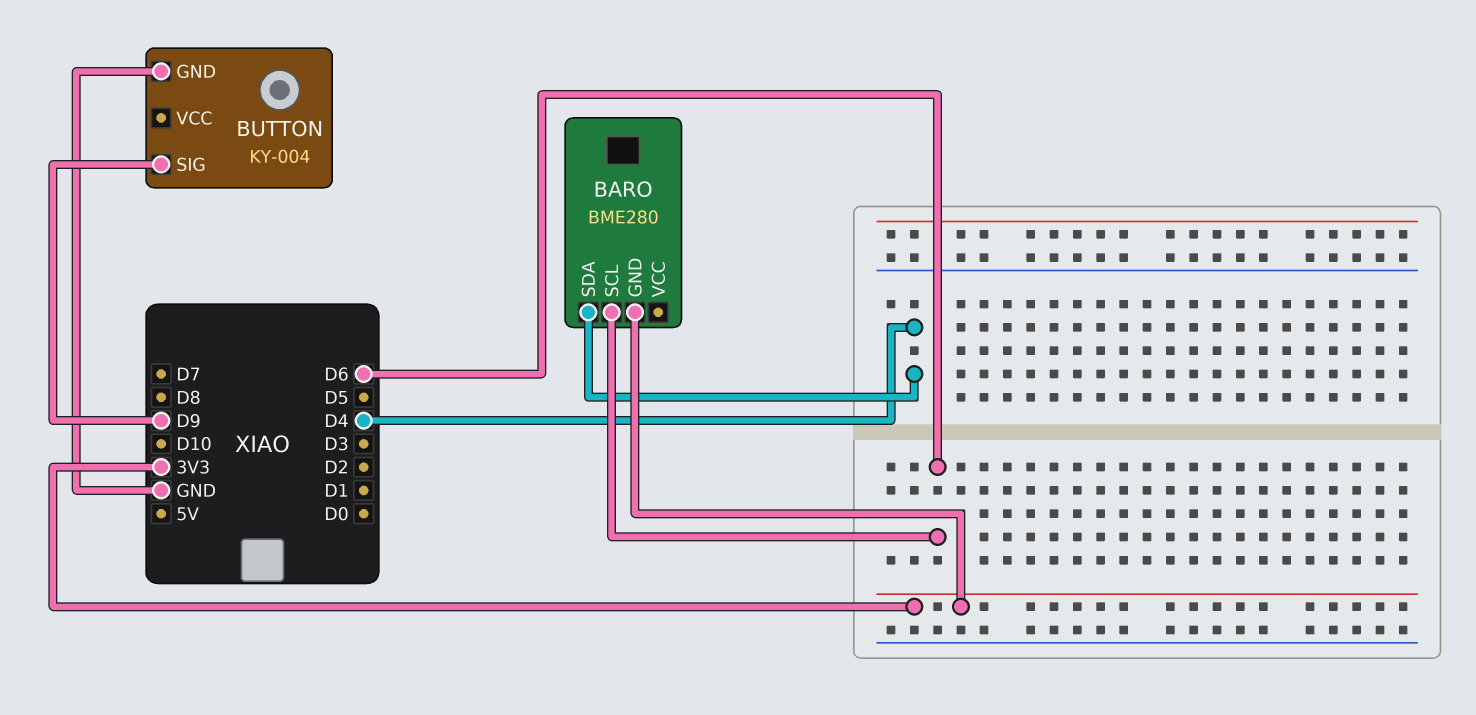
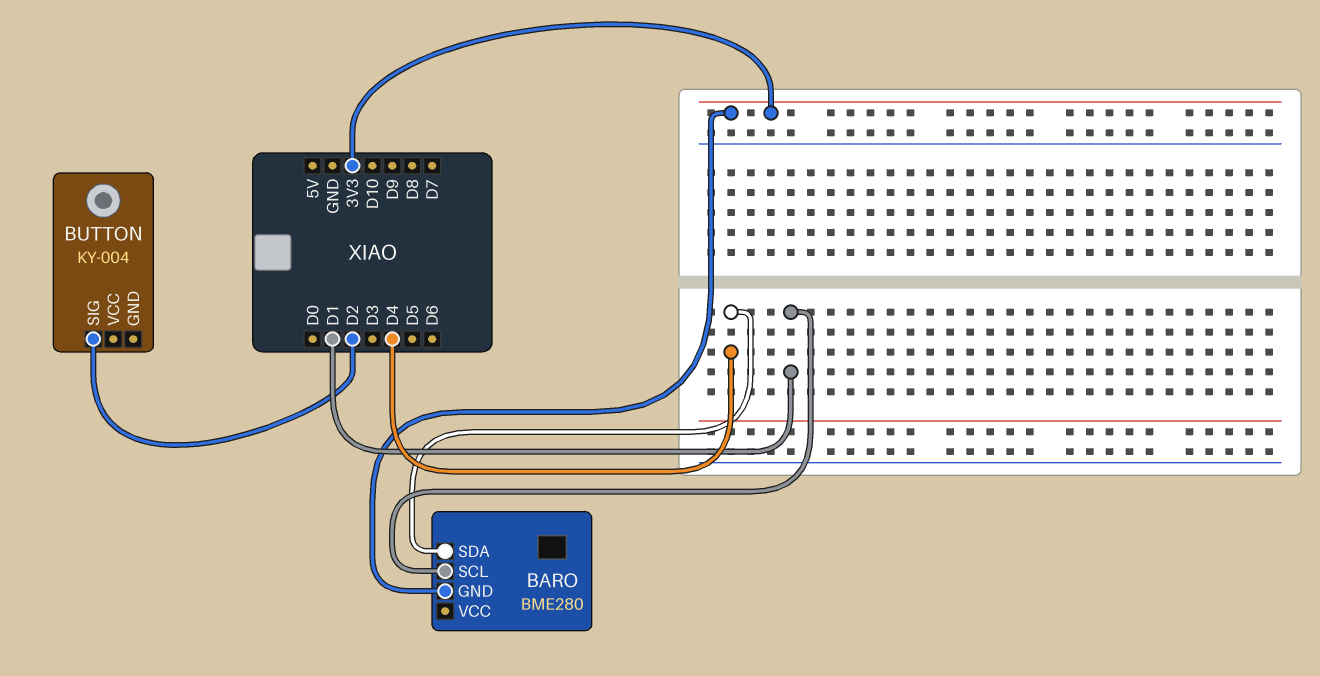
BARO pin SCL: D6 -> D1
BUTTON pin GND: GND -> none
BUTTON pin SIG: D9 -> D2

